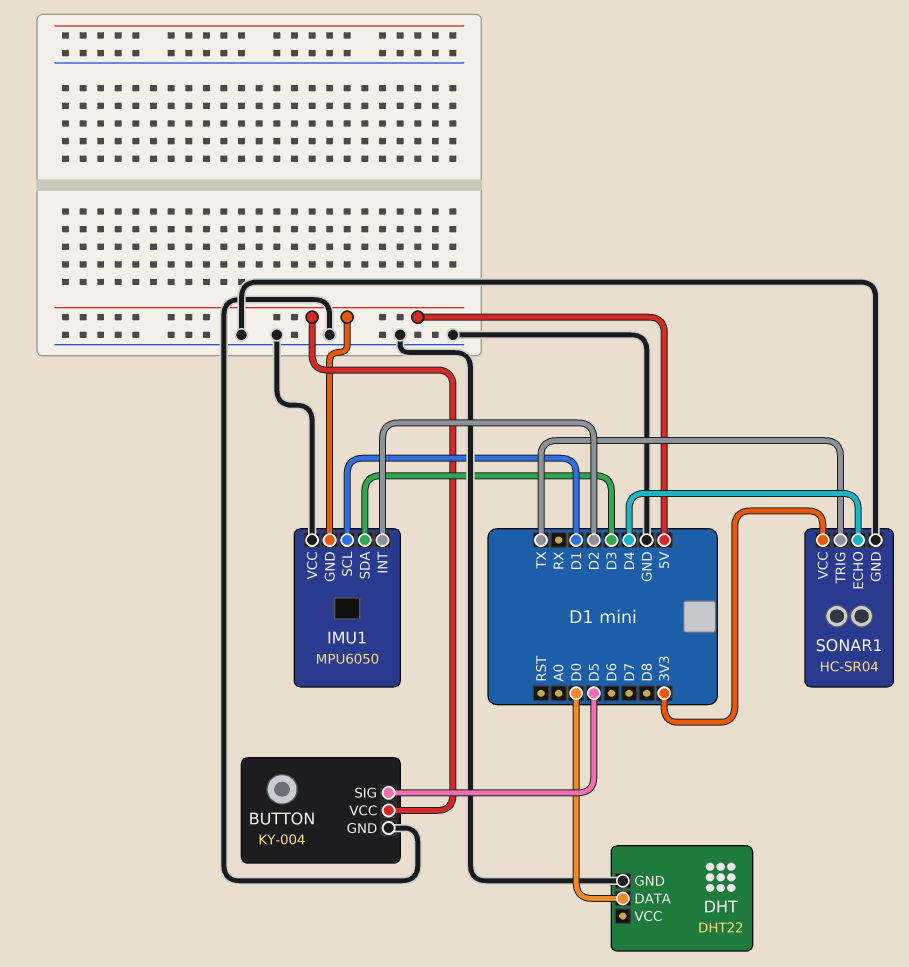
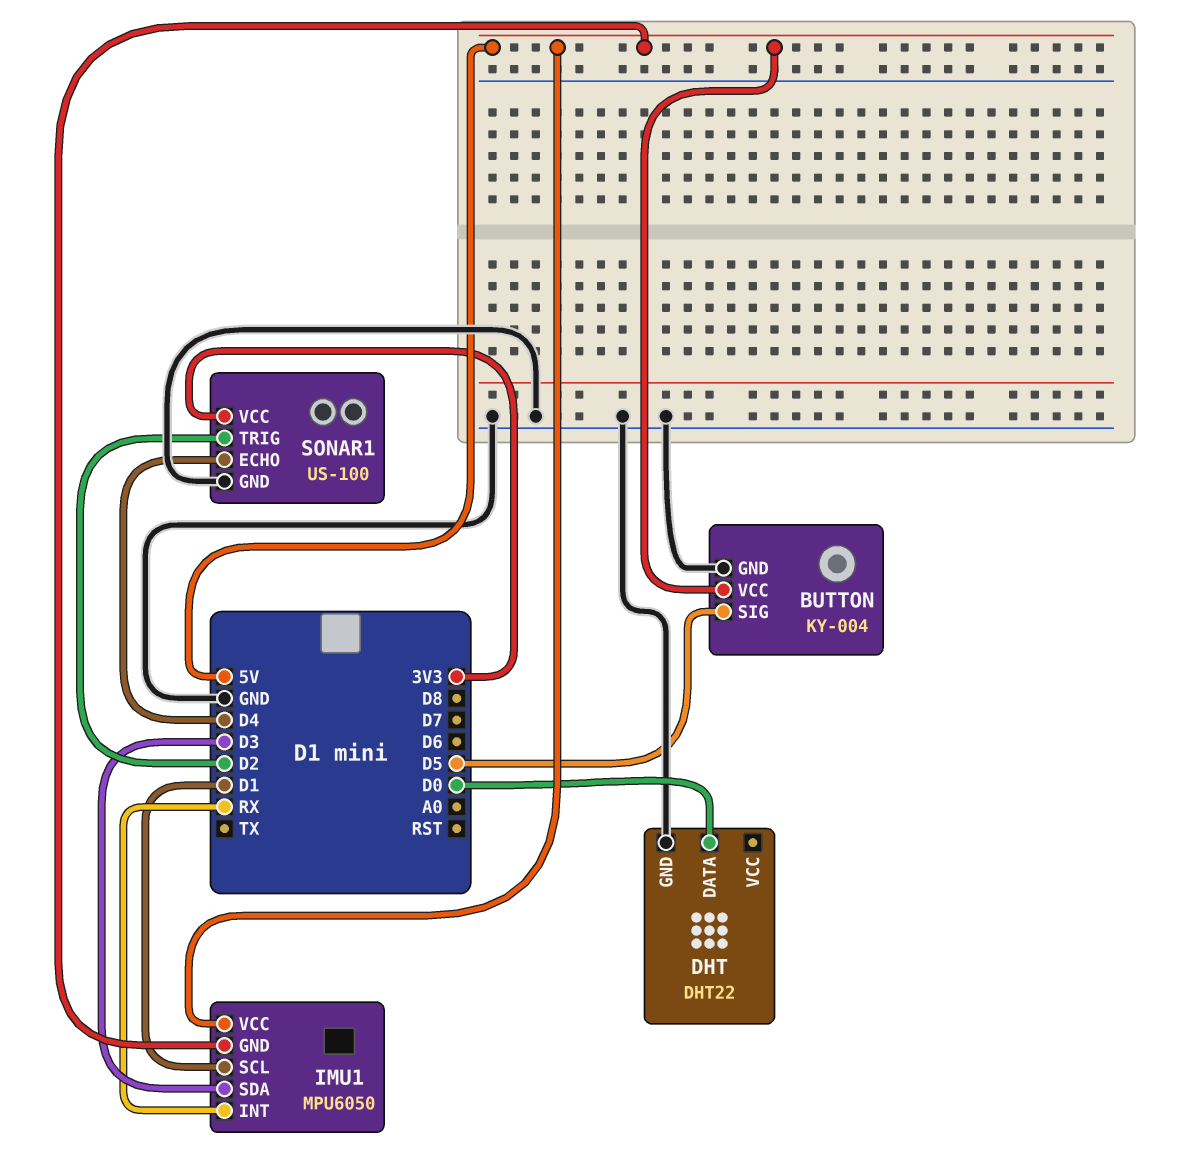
IMU1 pin INT: D2 -> RX
IMU1 pin VCC: GND -> 5V
SONAR1: HC-SR04 -> US-100
SONAR1 pin TRIG: TX -> D2

